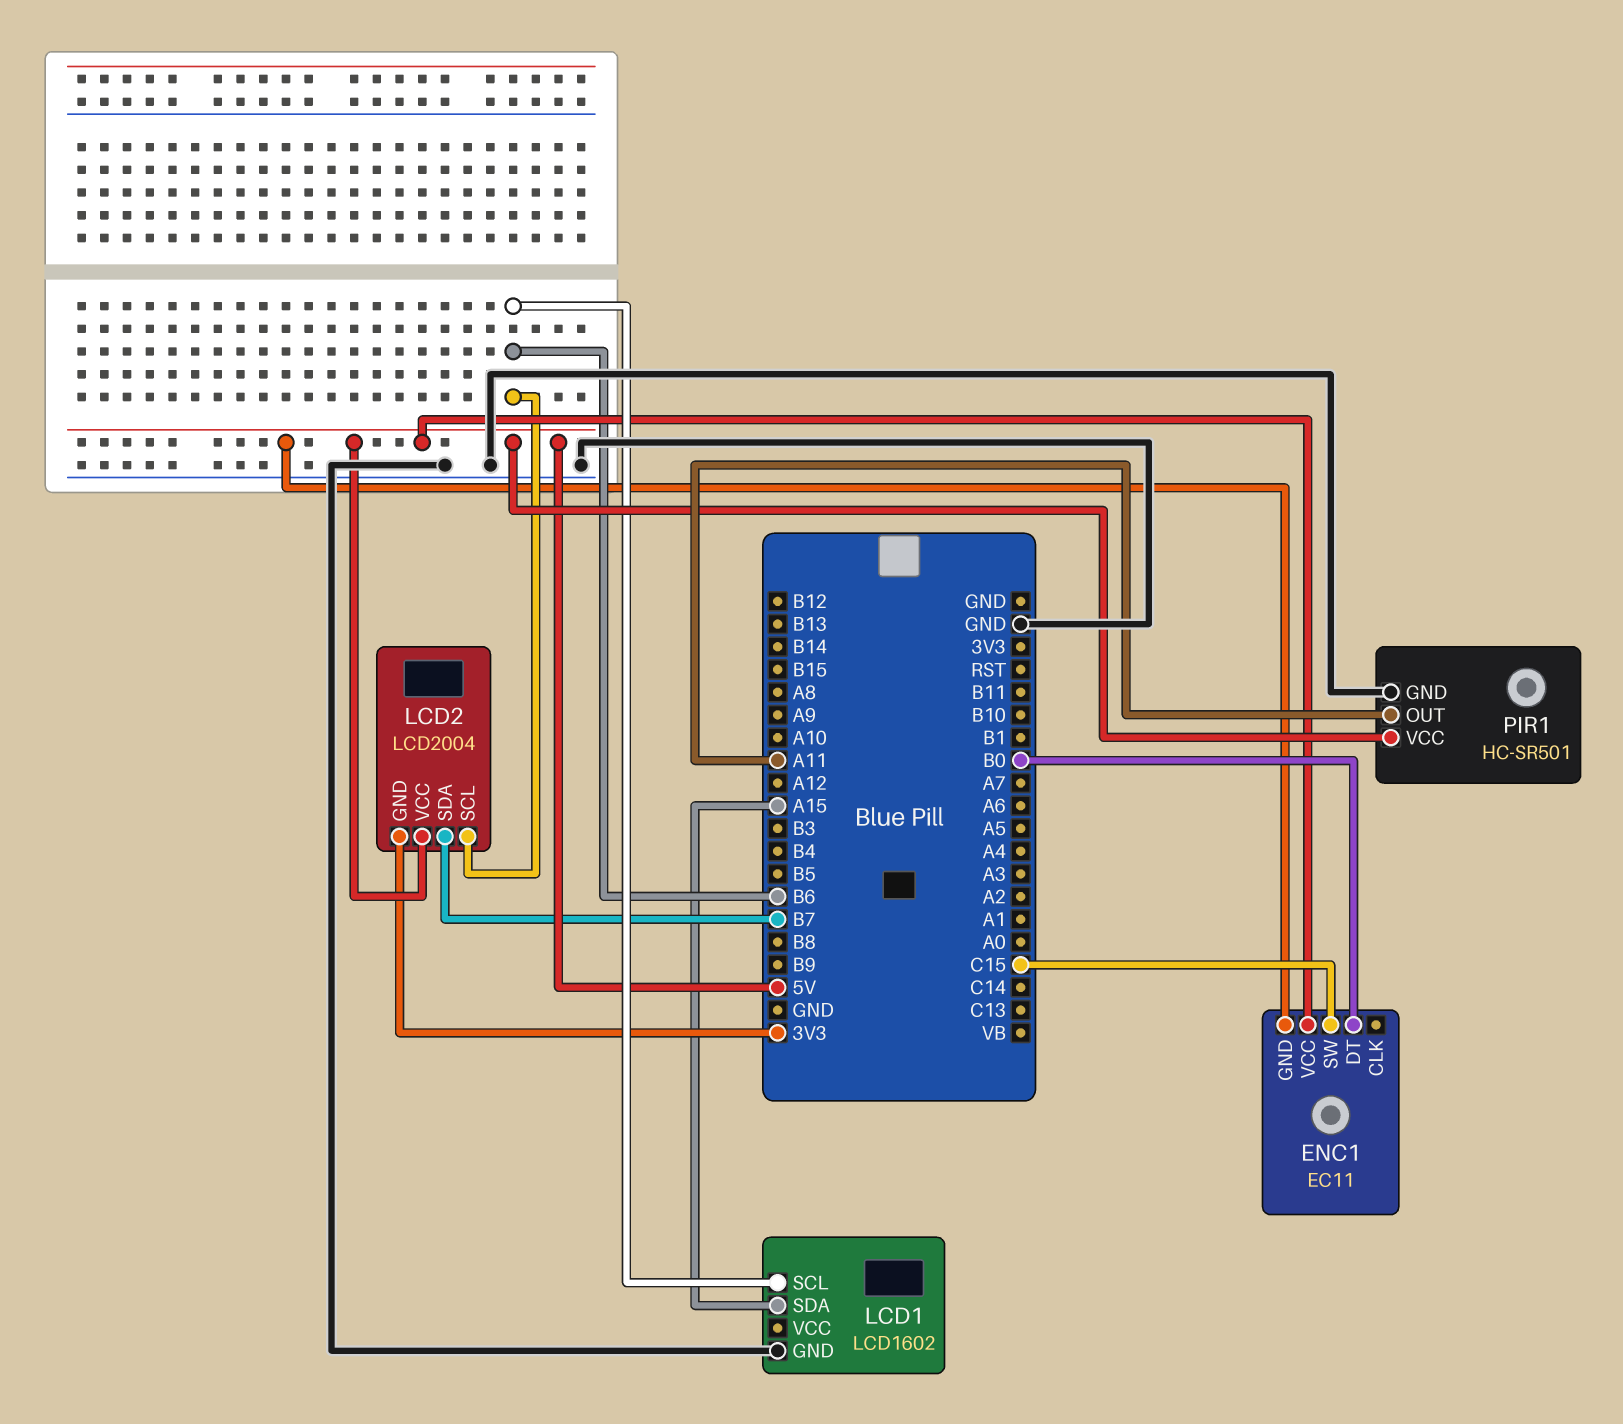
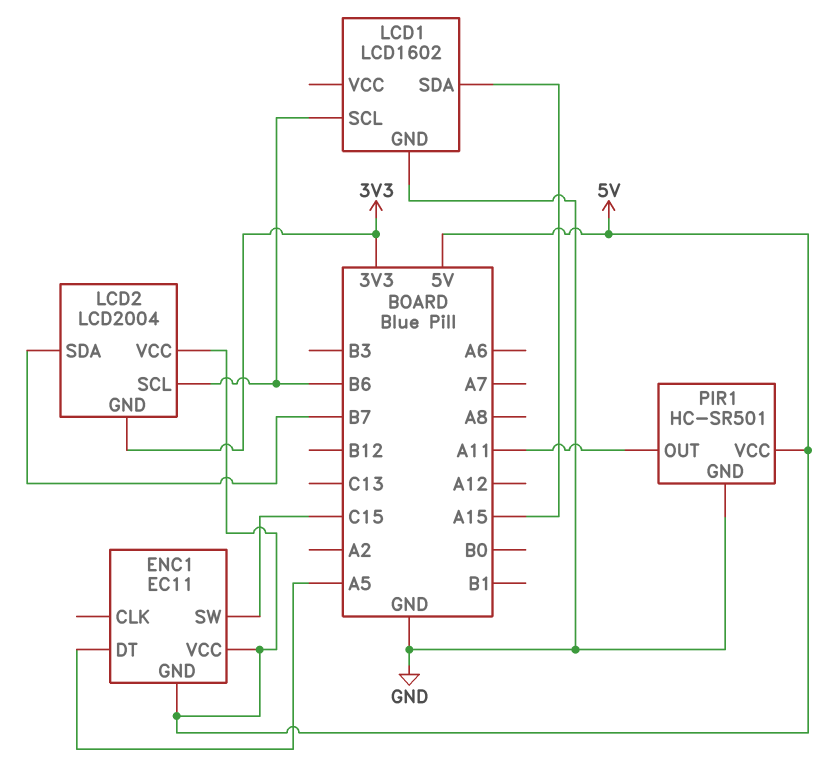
ENC1 pin DT: B0 -> A5

